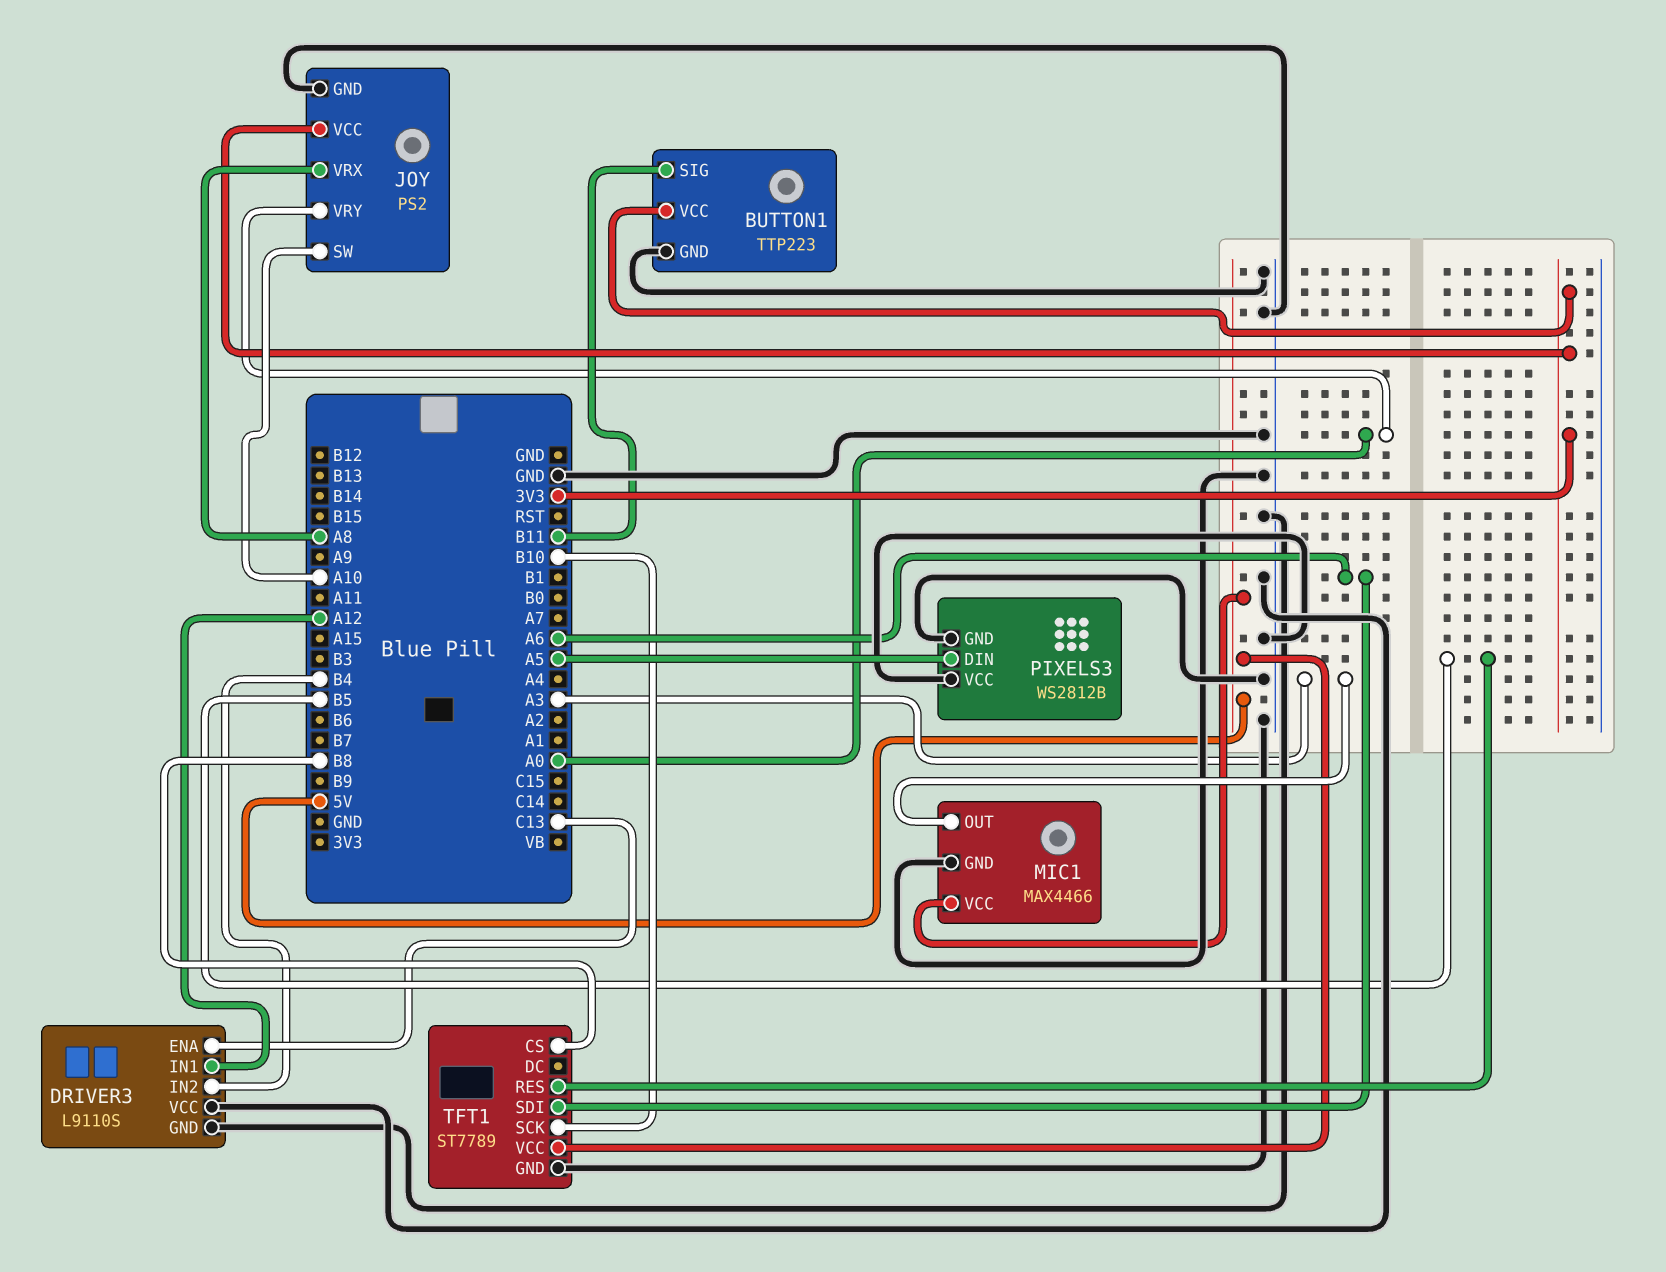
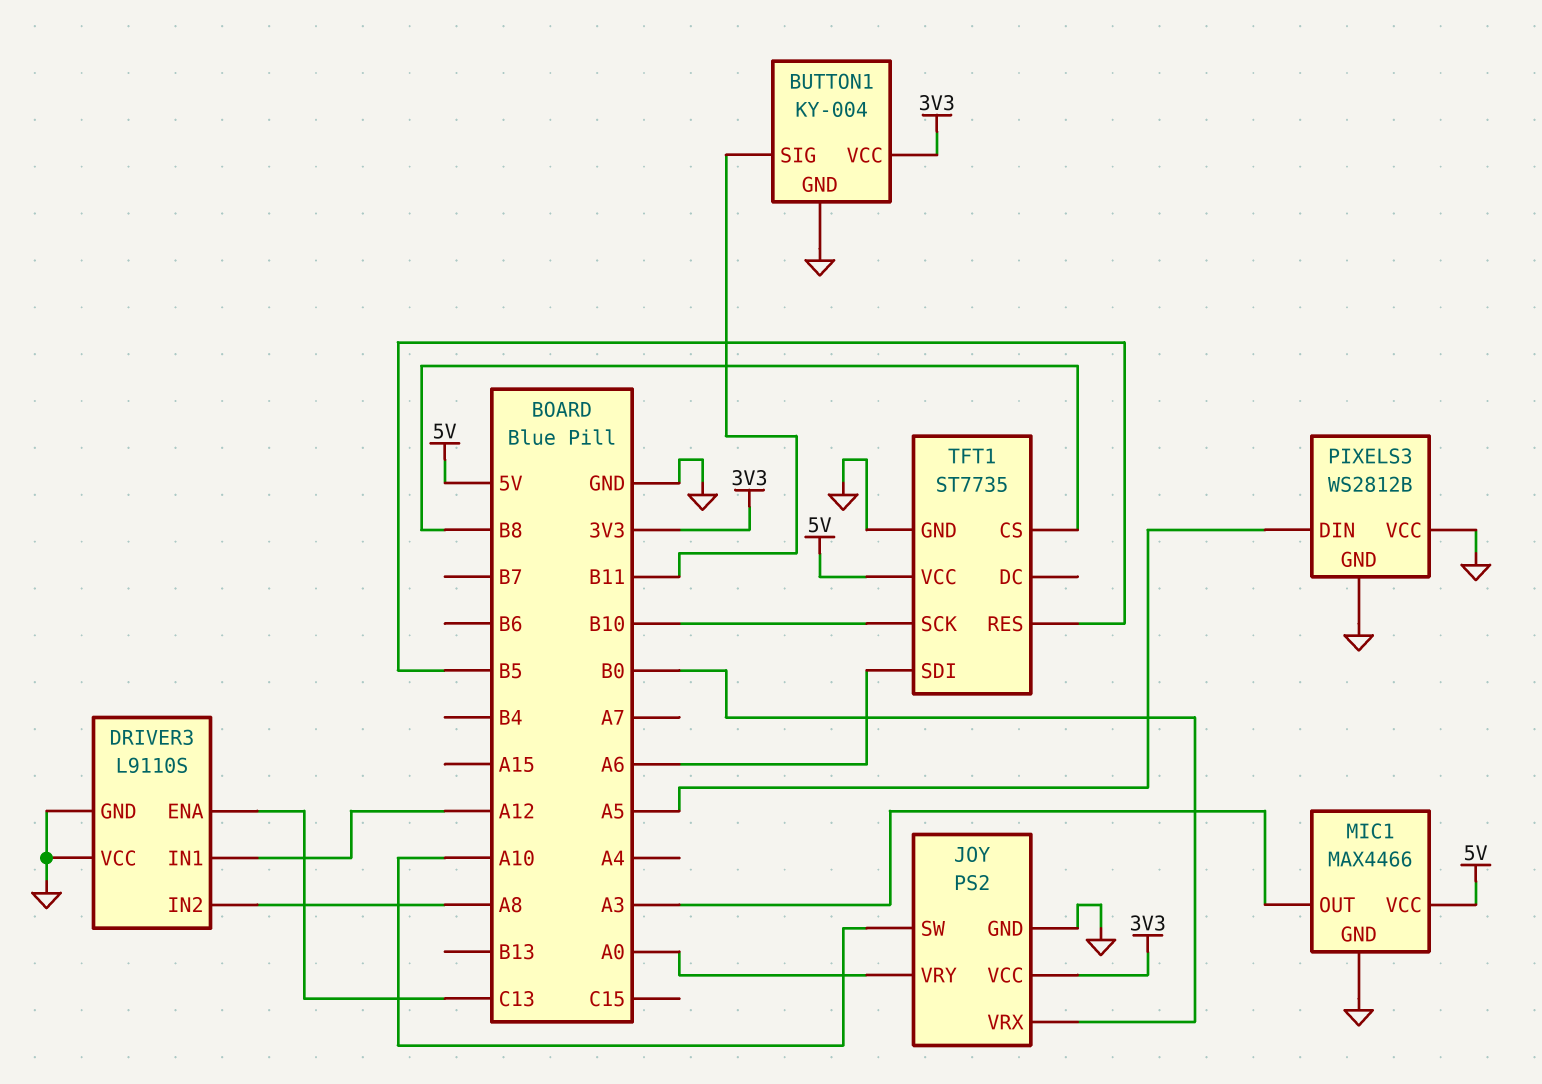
BUTTON1: TTP223 -> KY-004
DRIVER3 pin IN2: B4 -> A8
JOY pin VRX: A8 -> B0
TFT1: ST7789 -> ST7735

